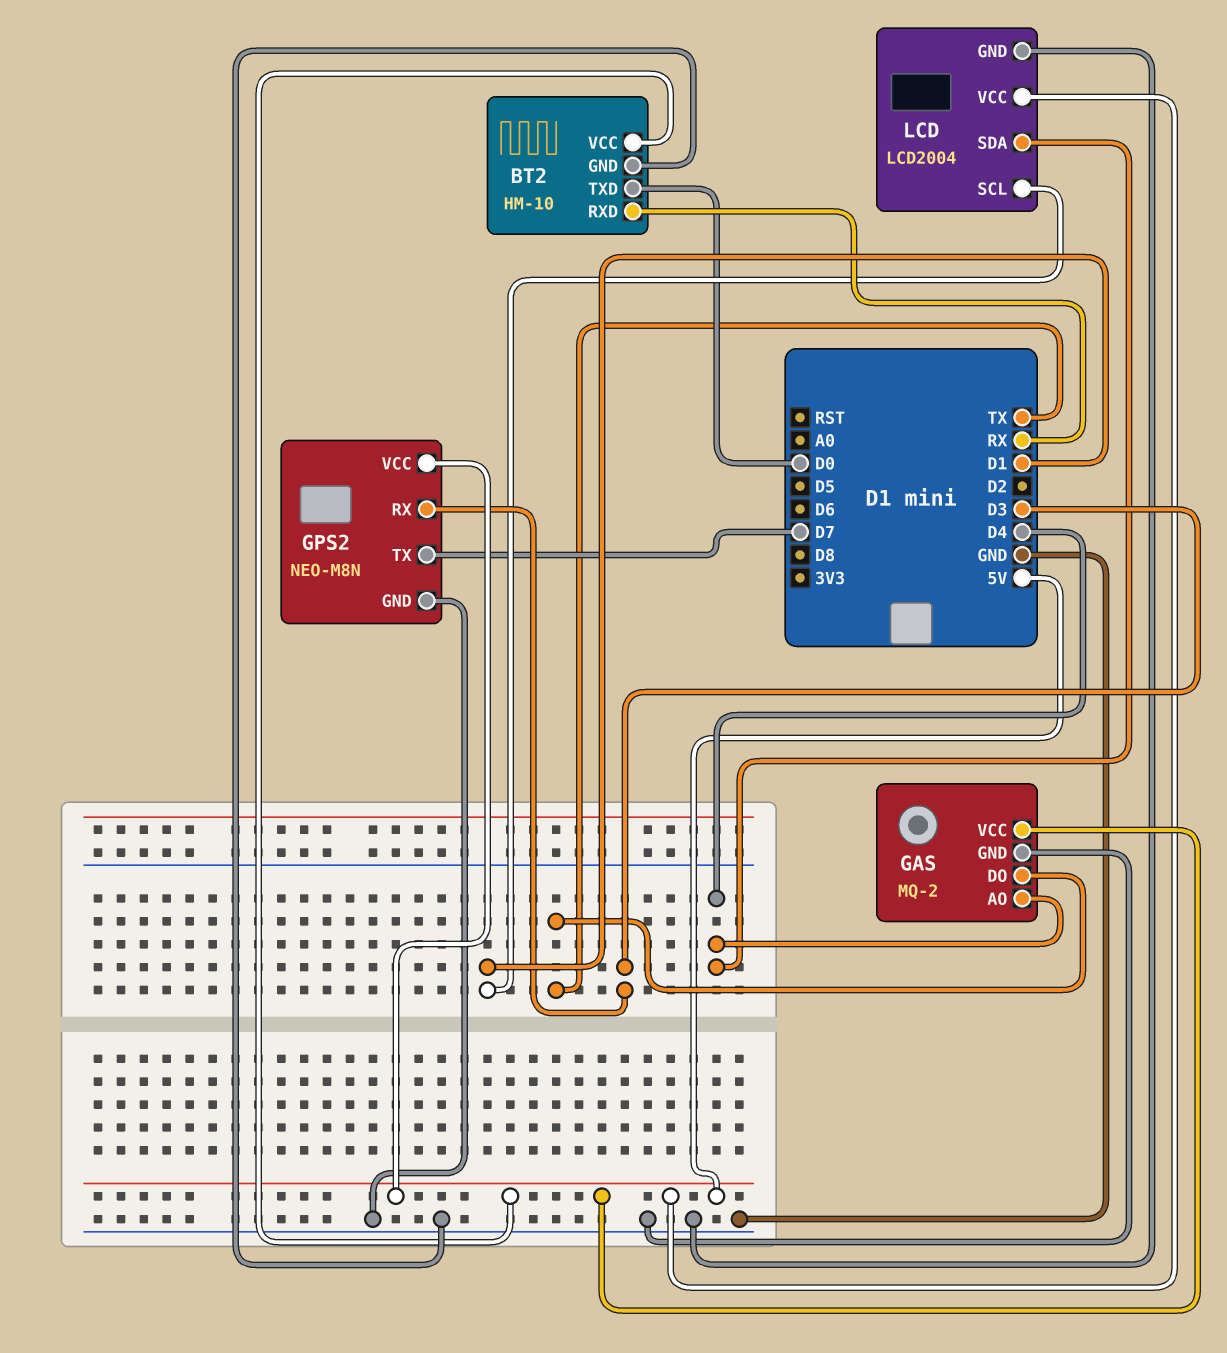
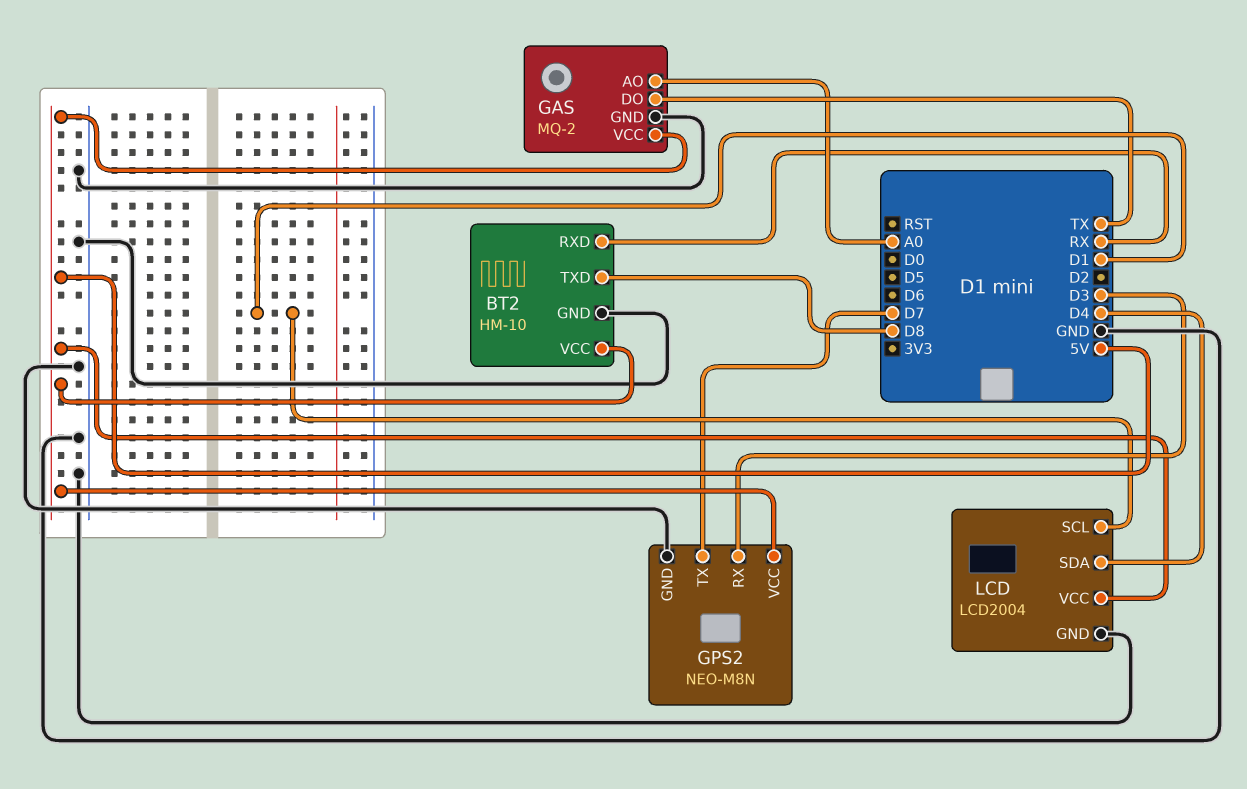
BT2 pin TXD: D0 -> D8
GAS pin AO: D4 -> A0

